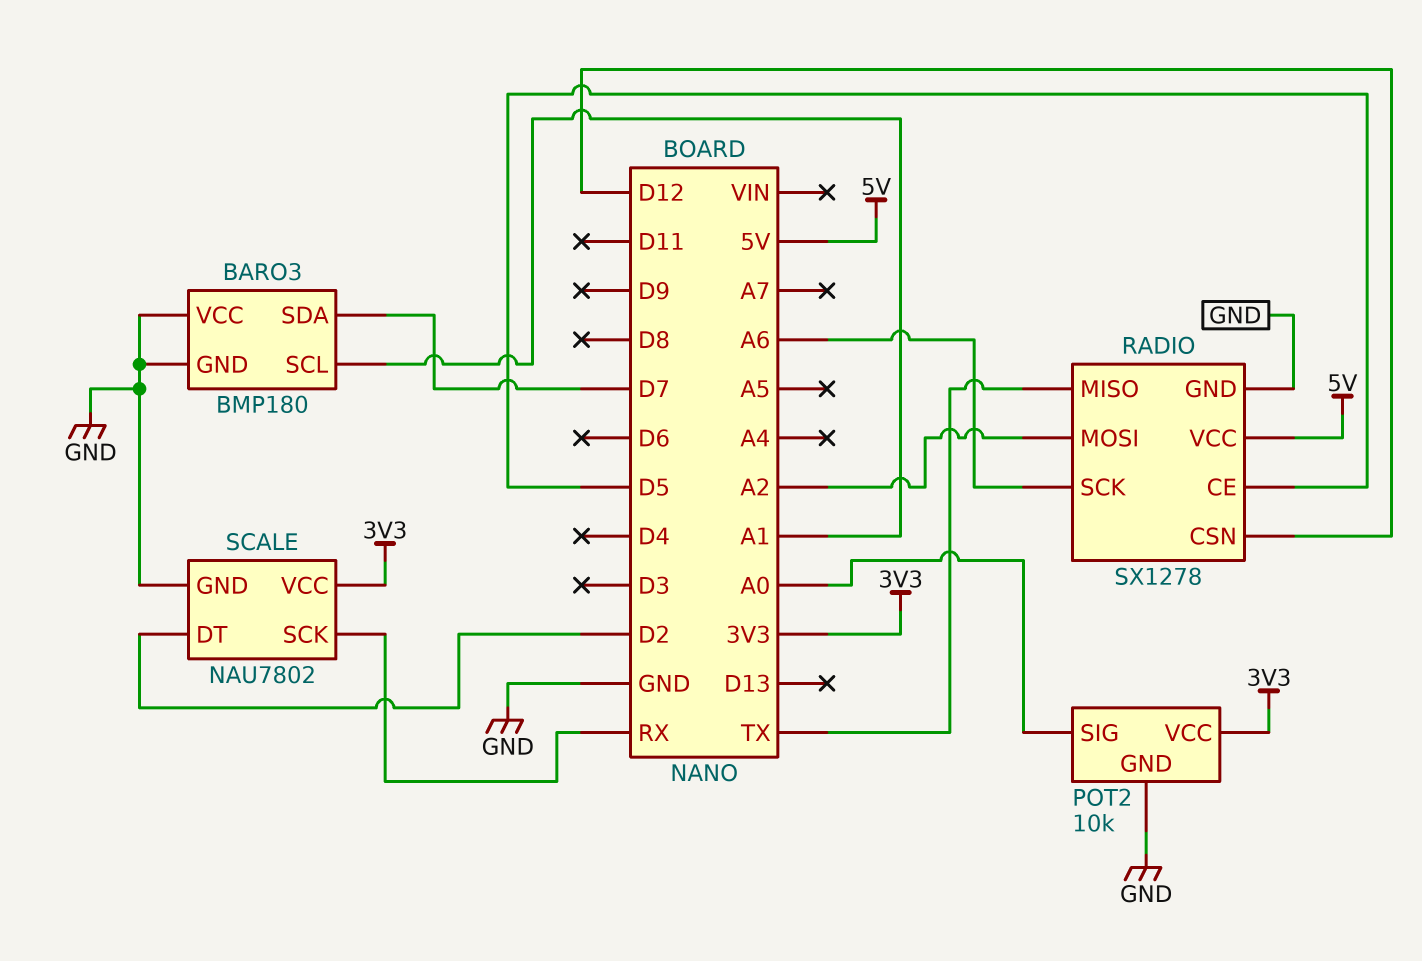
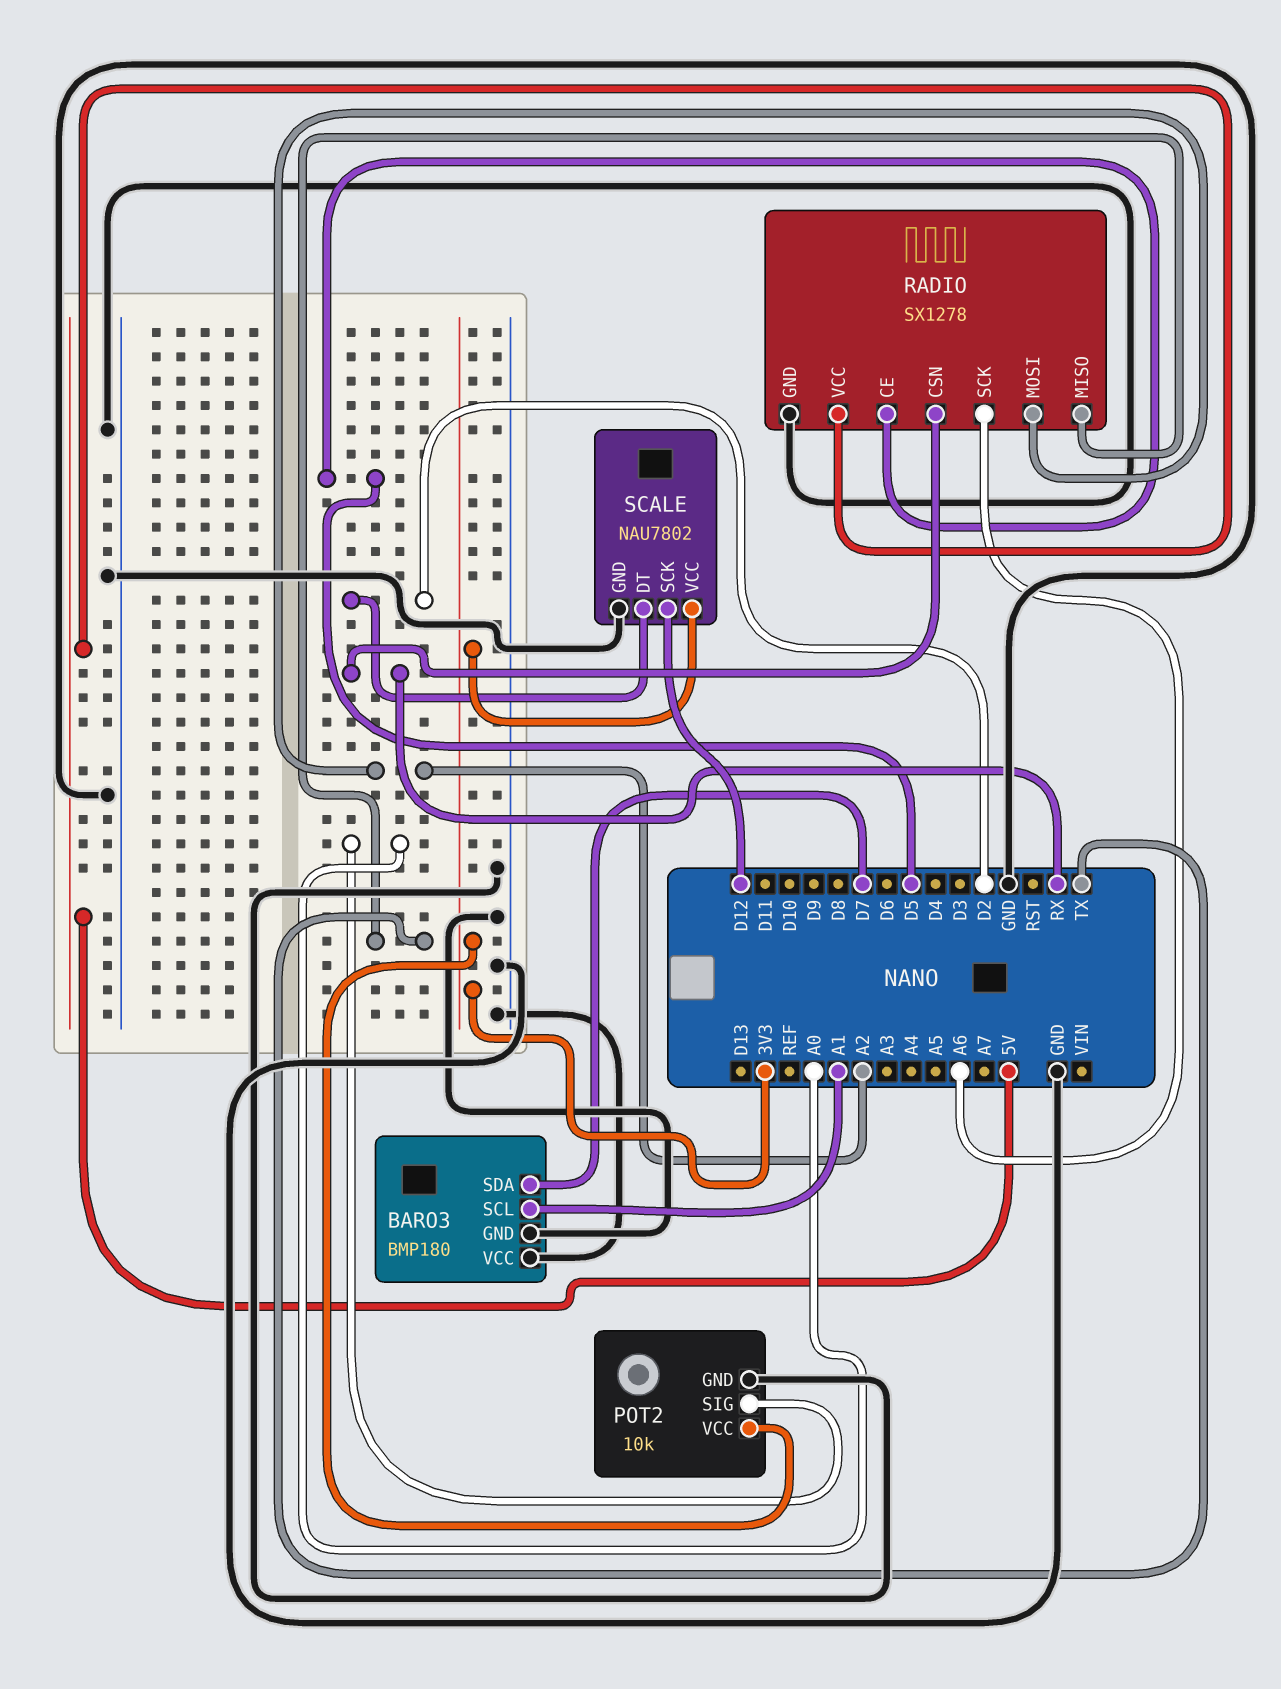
RADIO pin CSN: D12 -> RX
SCALE pin SCK: RX -> D12

